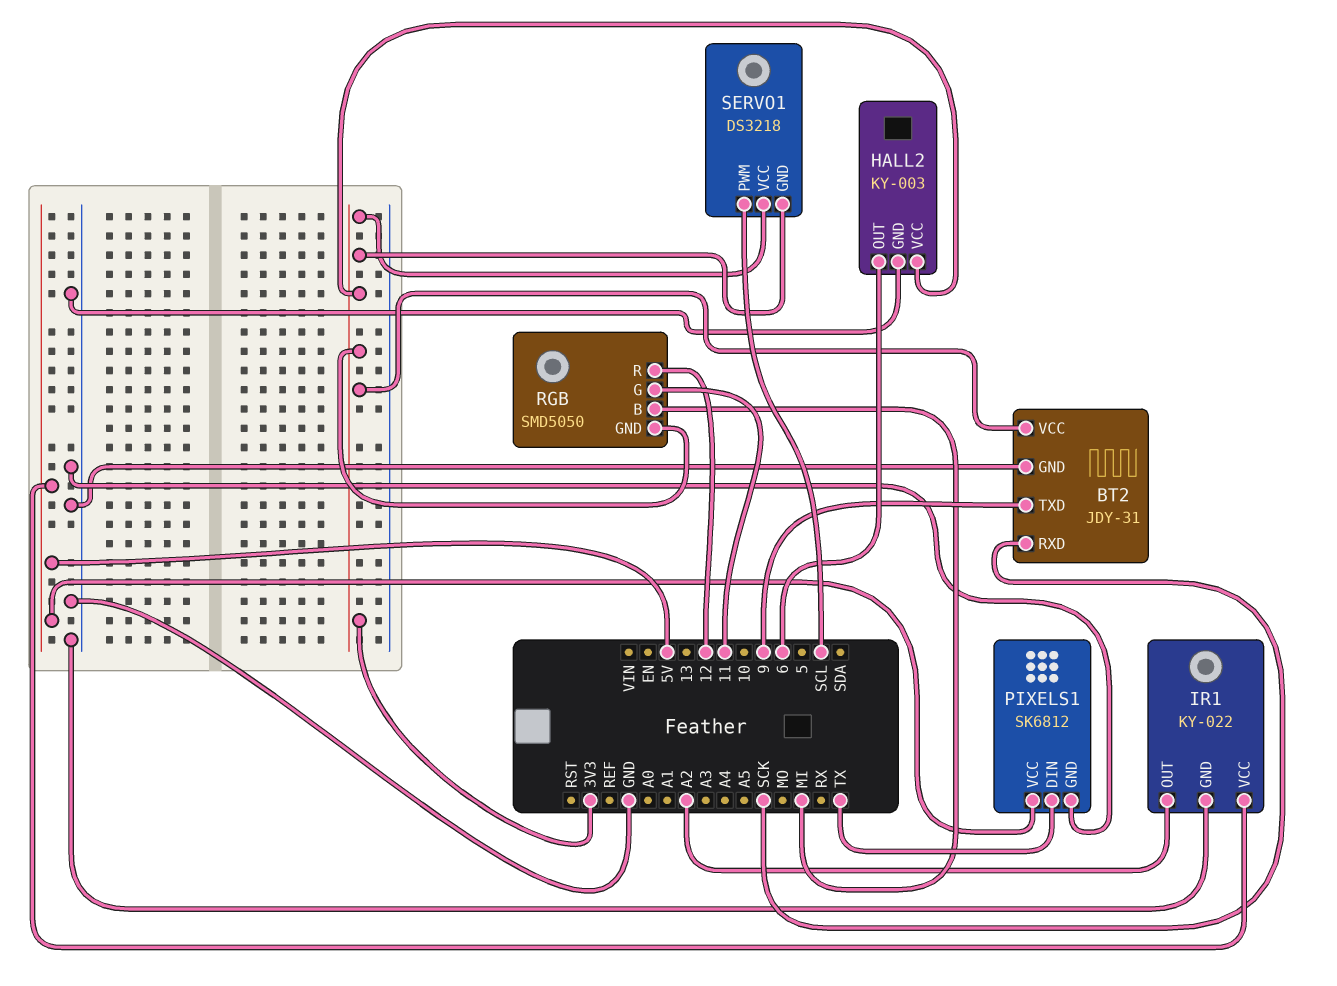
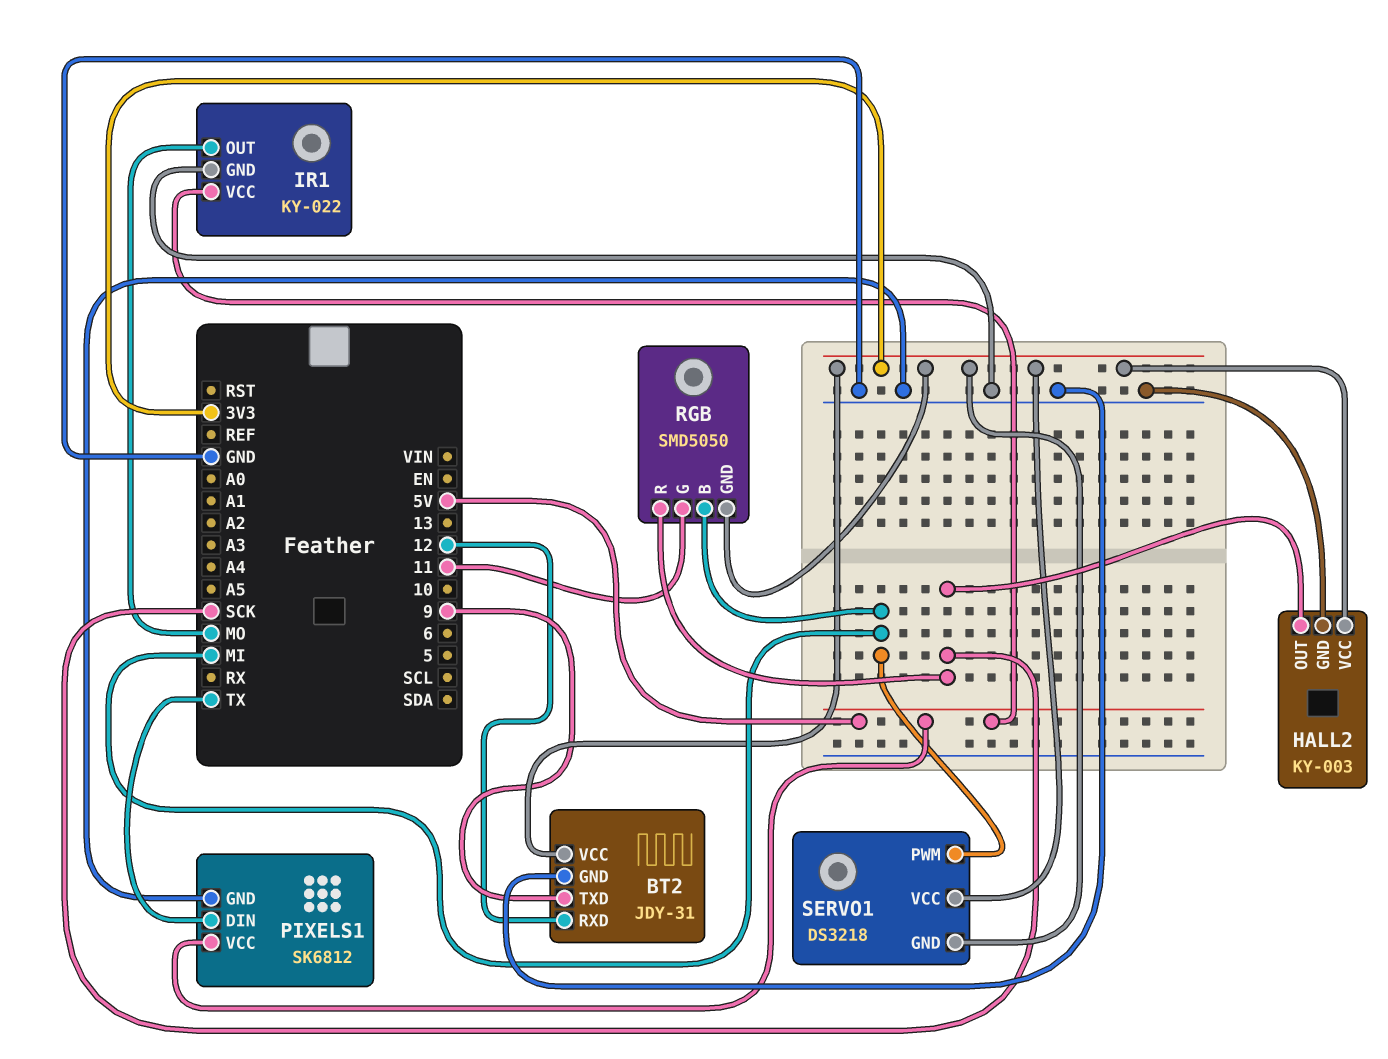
BT2 pin RXD: SCK -> 12
HALL2 pin OUT: 6 -> SCK
IR1 pin OUT: A2 -> MO
RGB pin R: 12 -> SCK
SERVO1 pin PWM: SCL -> MI

